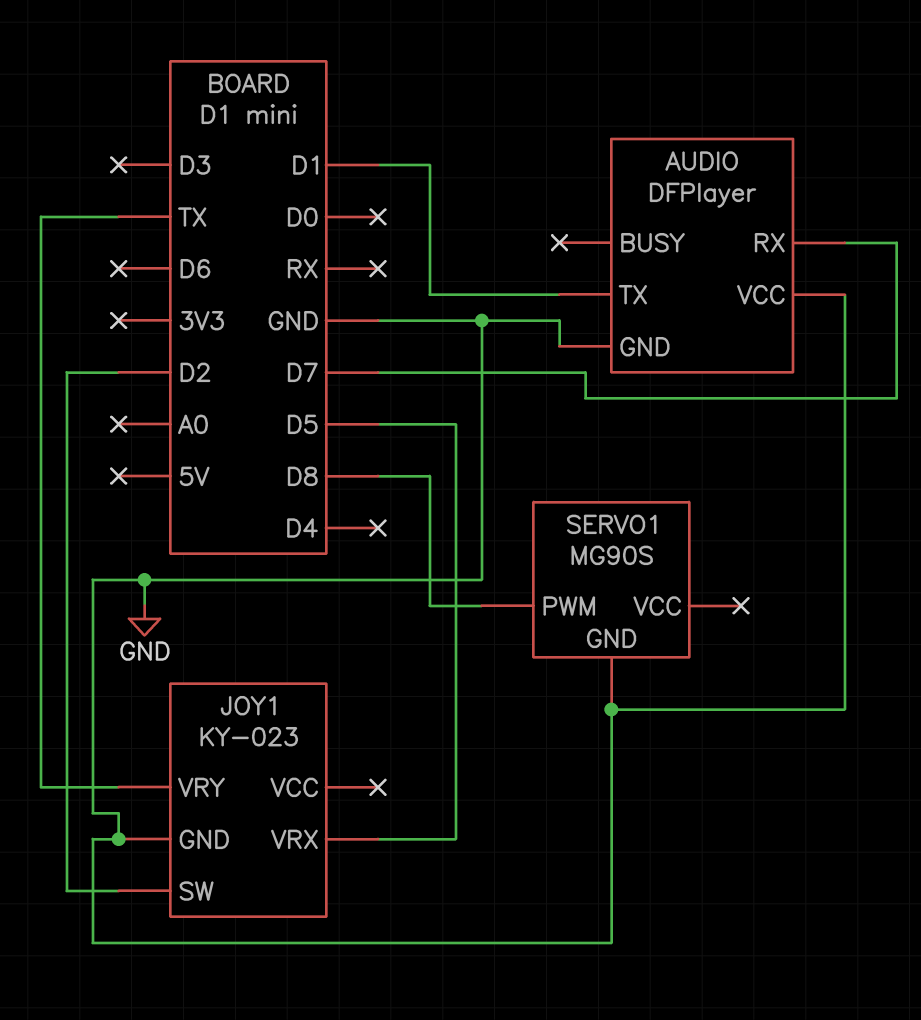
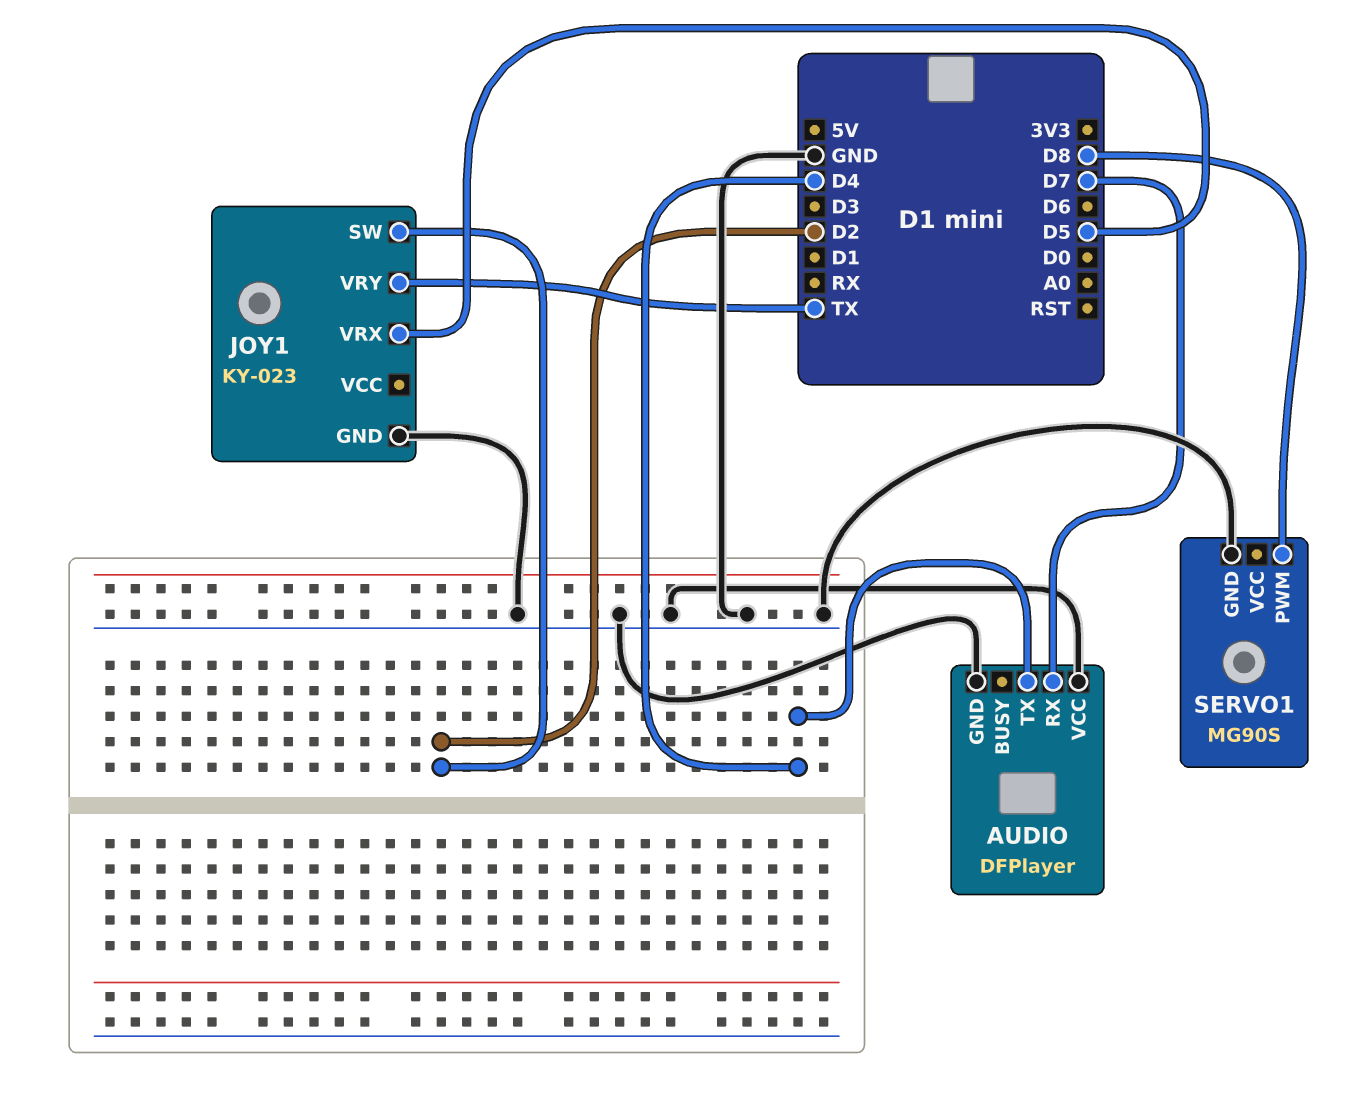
AUDIO pin TX: D1 -> D4

